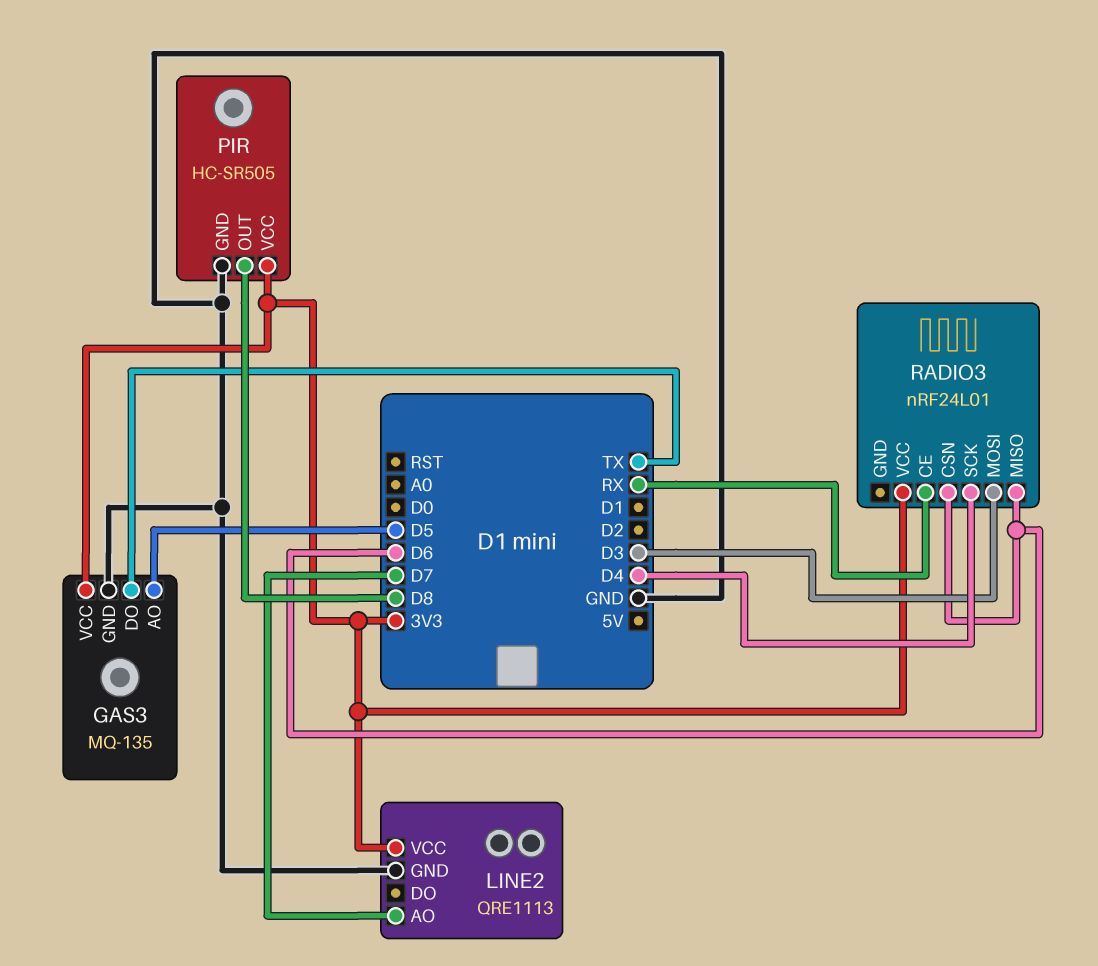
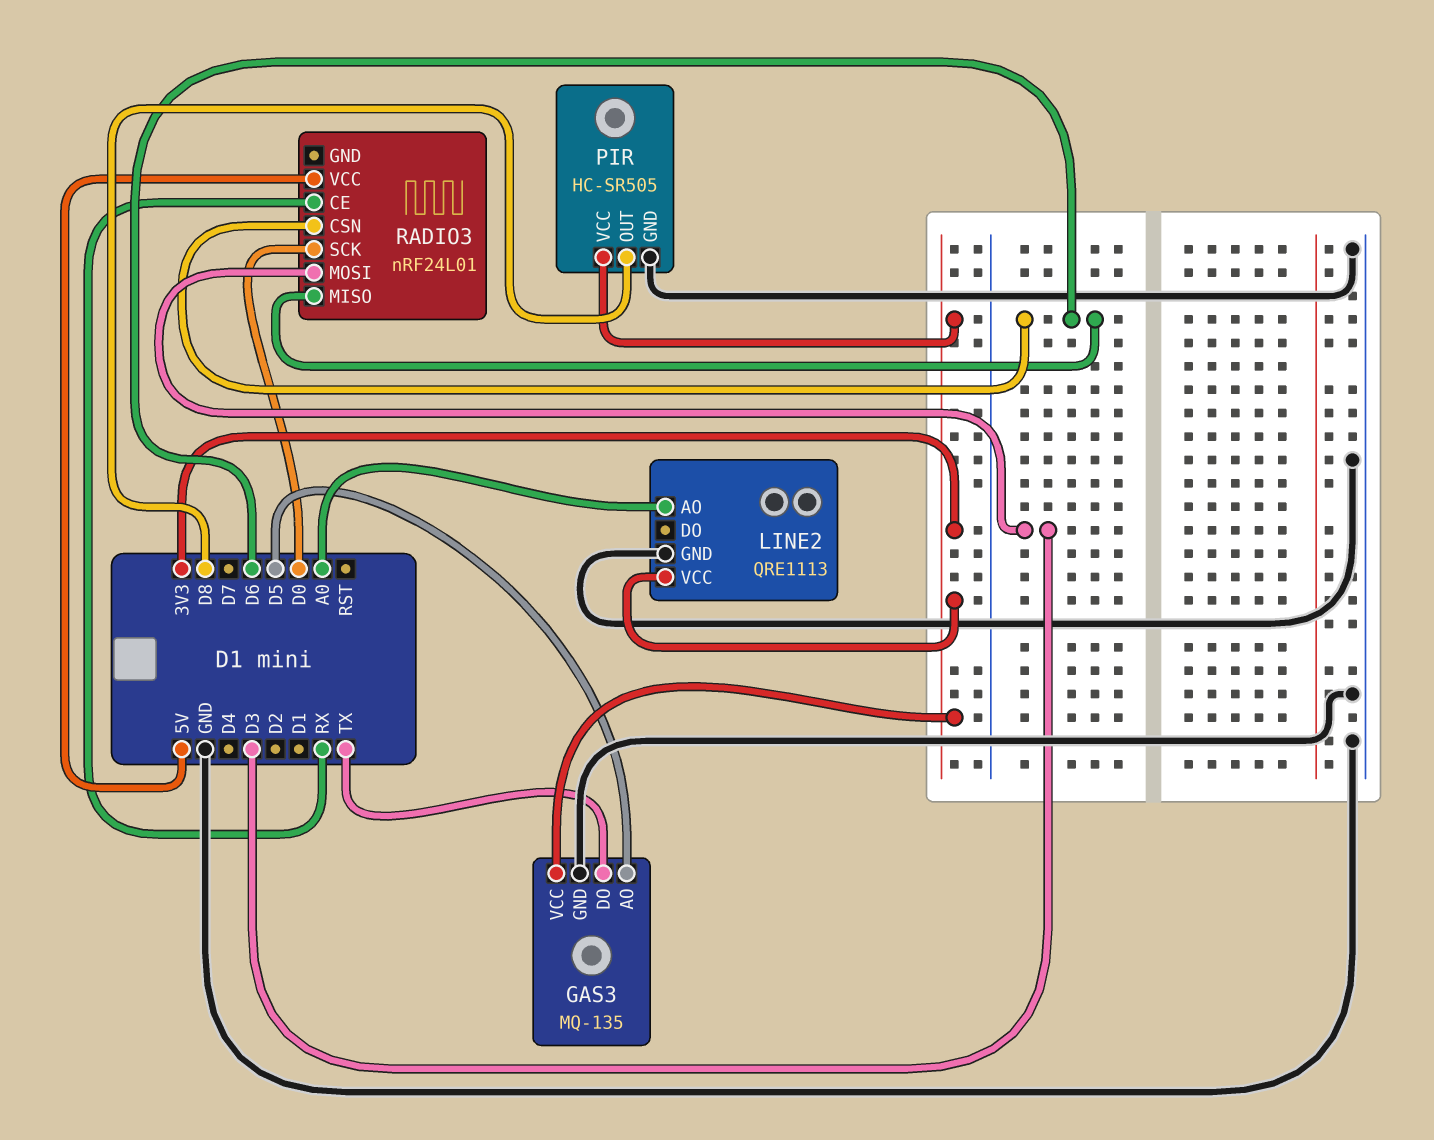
LINE2 pin AO: D7 -> A0
RADIO3 pin SCK: D4 -> D0
RADIO3 pin VCC: 3V3 -> 5V

